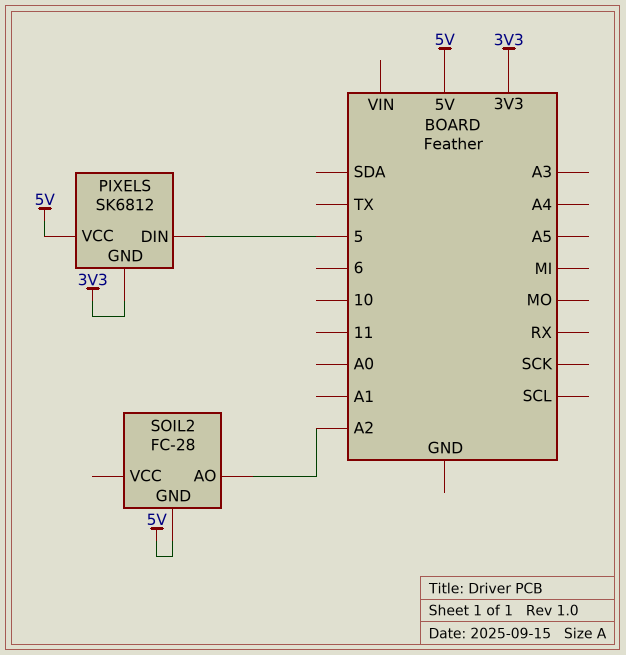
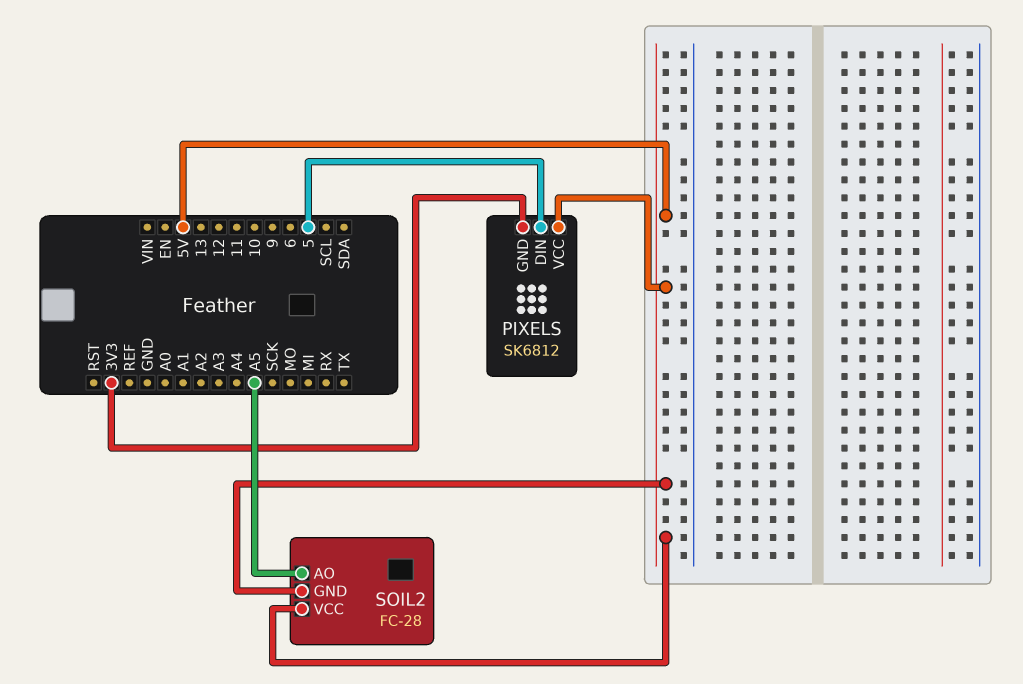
SOIL2 pin AO: A2 -> A5
SOIL2 pin VCC: none -> 5V

